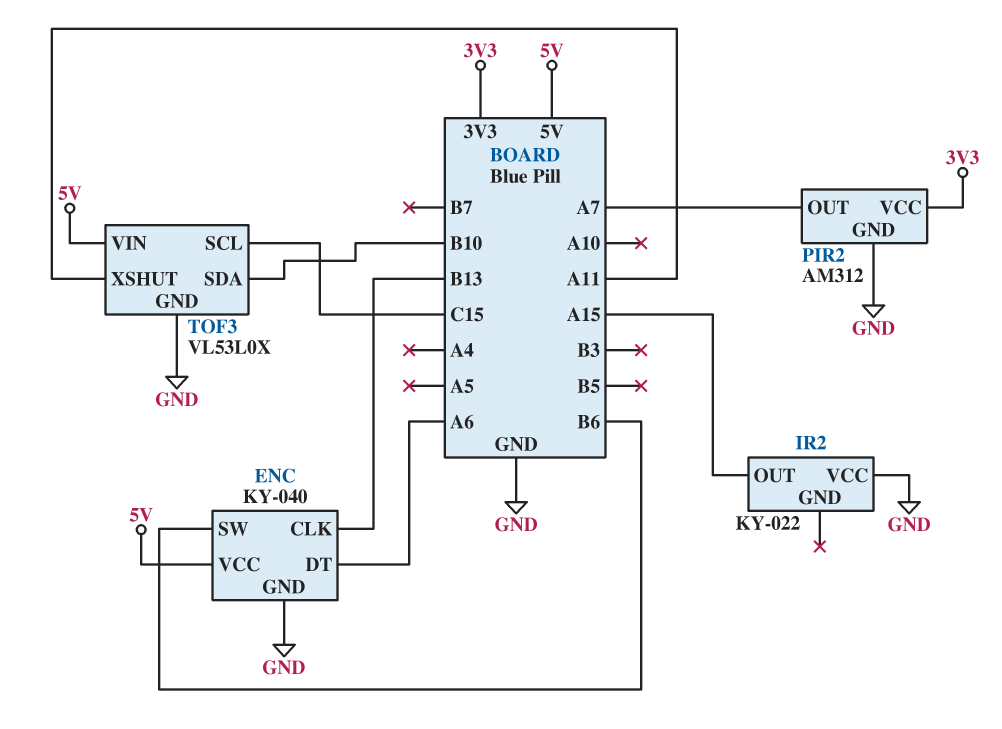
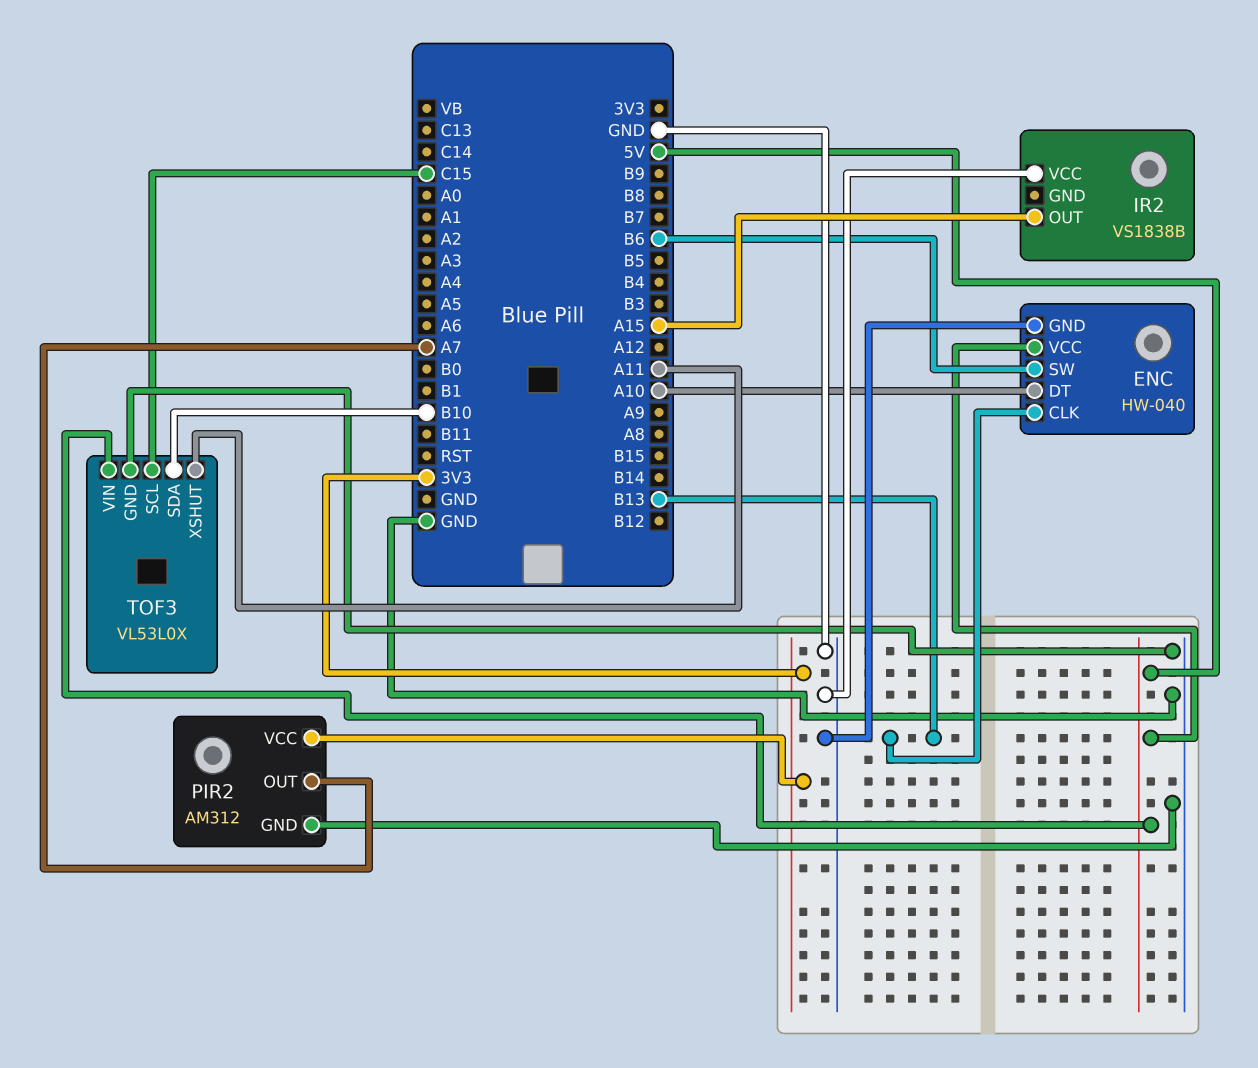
ENC: KY-040 -> HW-040
ENC pin DT: A6 -> A10
IR2: KY-022 -> VS1838B

